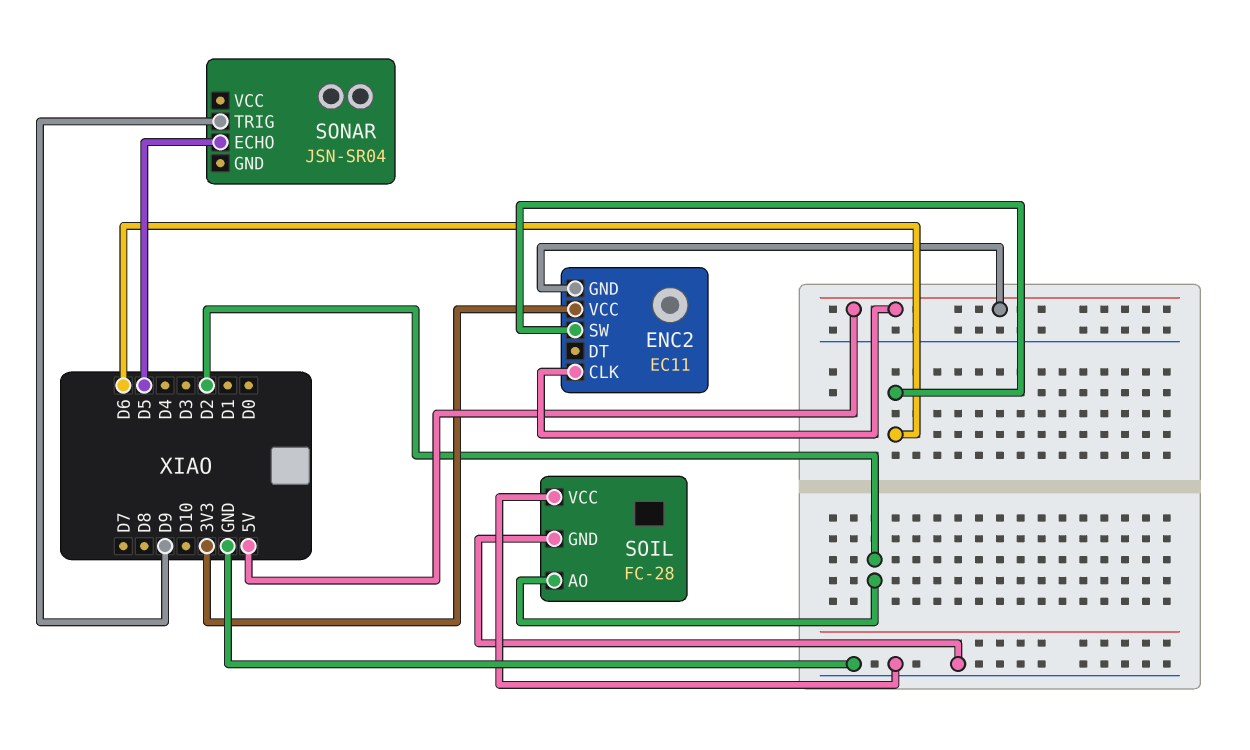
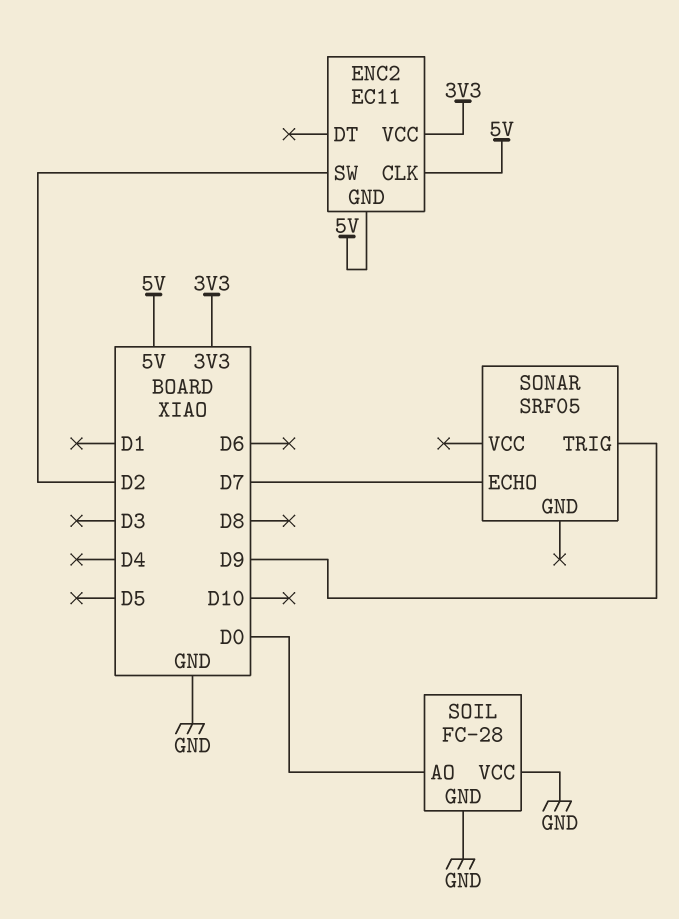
ENC2 pin SW: D6 -> D2
SOIL pin AO: D2 -> D0
SONAR: JSN-SR04 -> SRF05
SONAR pin ECHO: D5 -> D7

